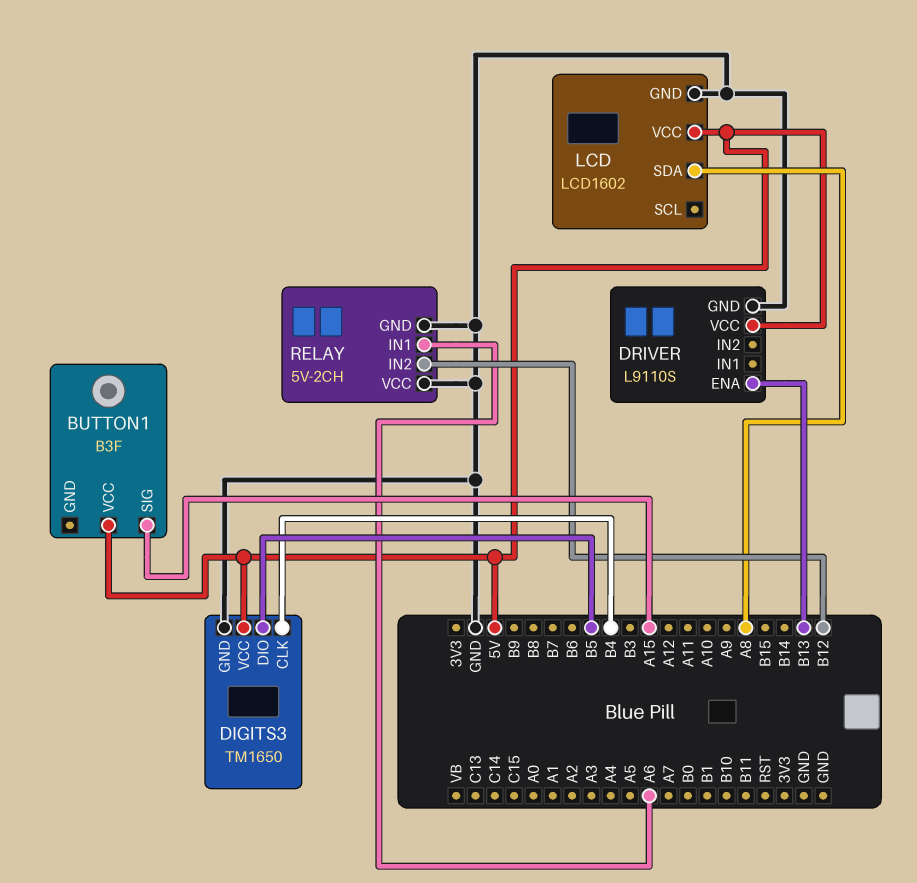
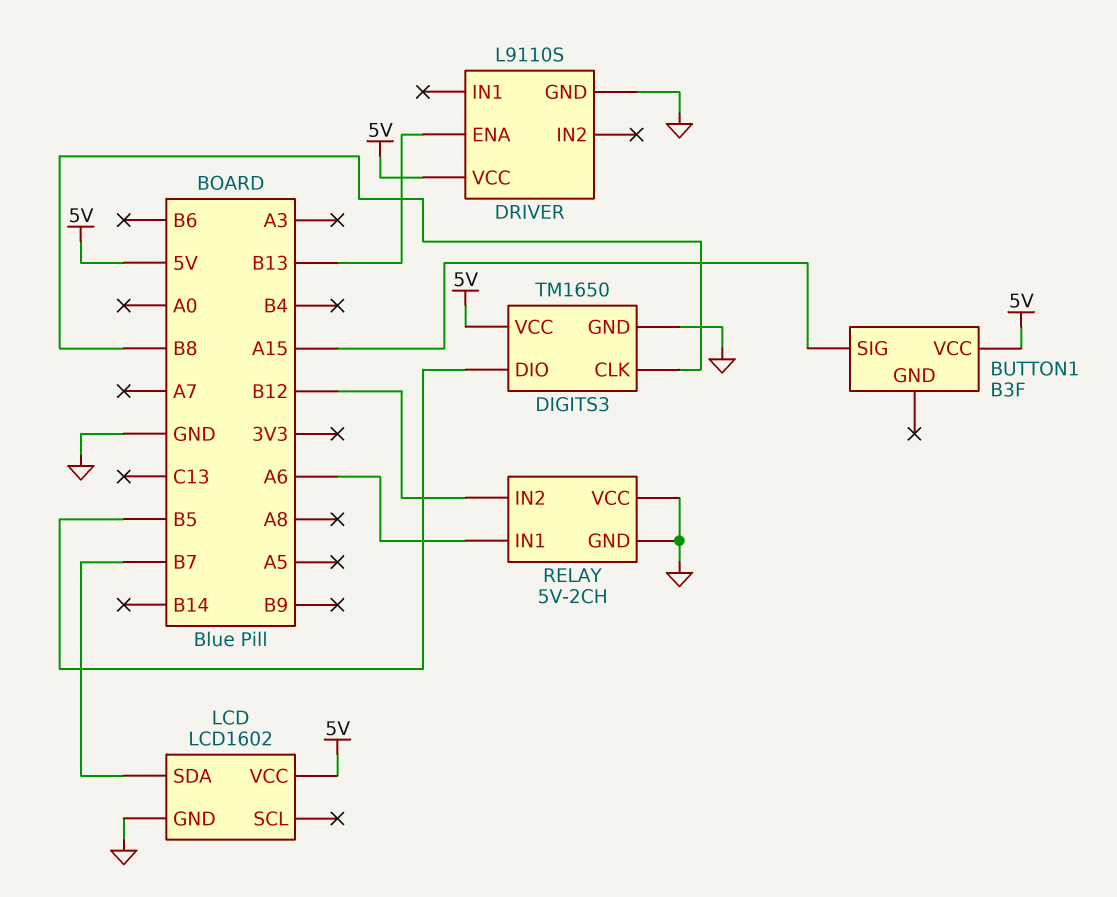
DIGITS3 pin CLK: B4 -> B8
LCD pin SDA: A8 -> B7

